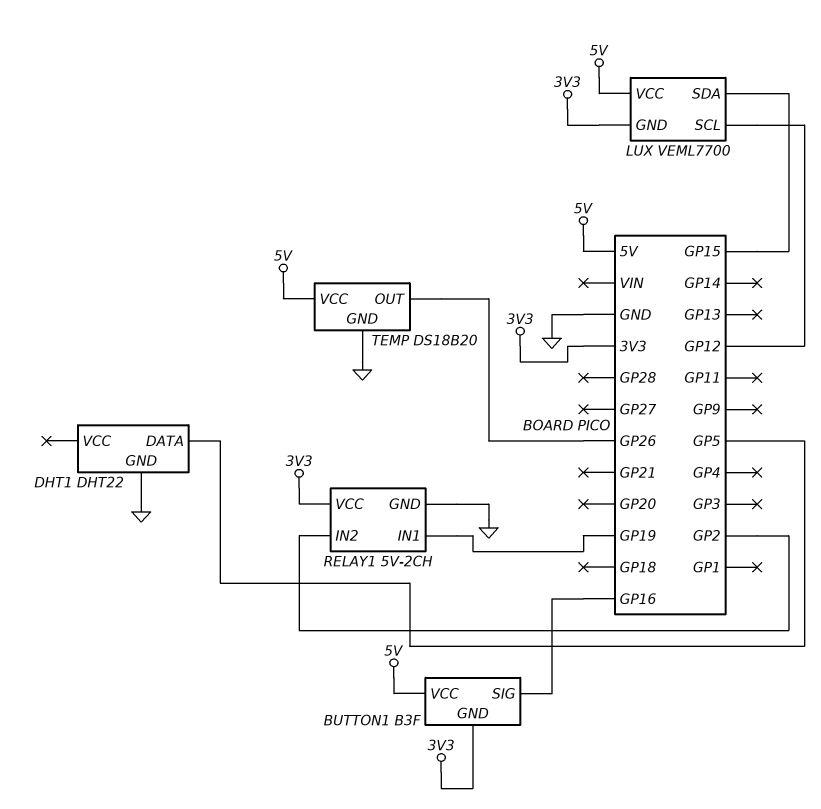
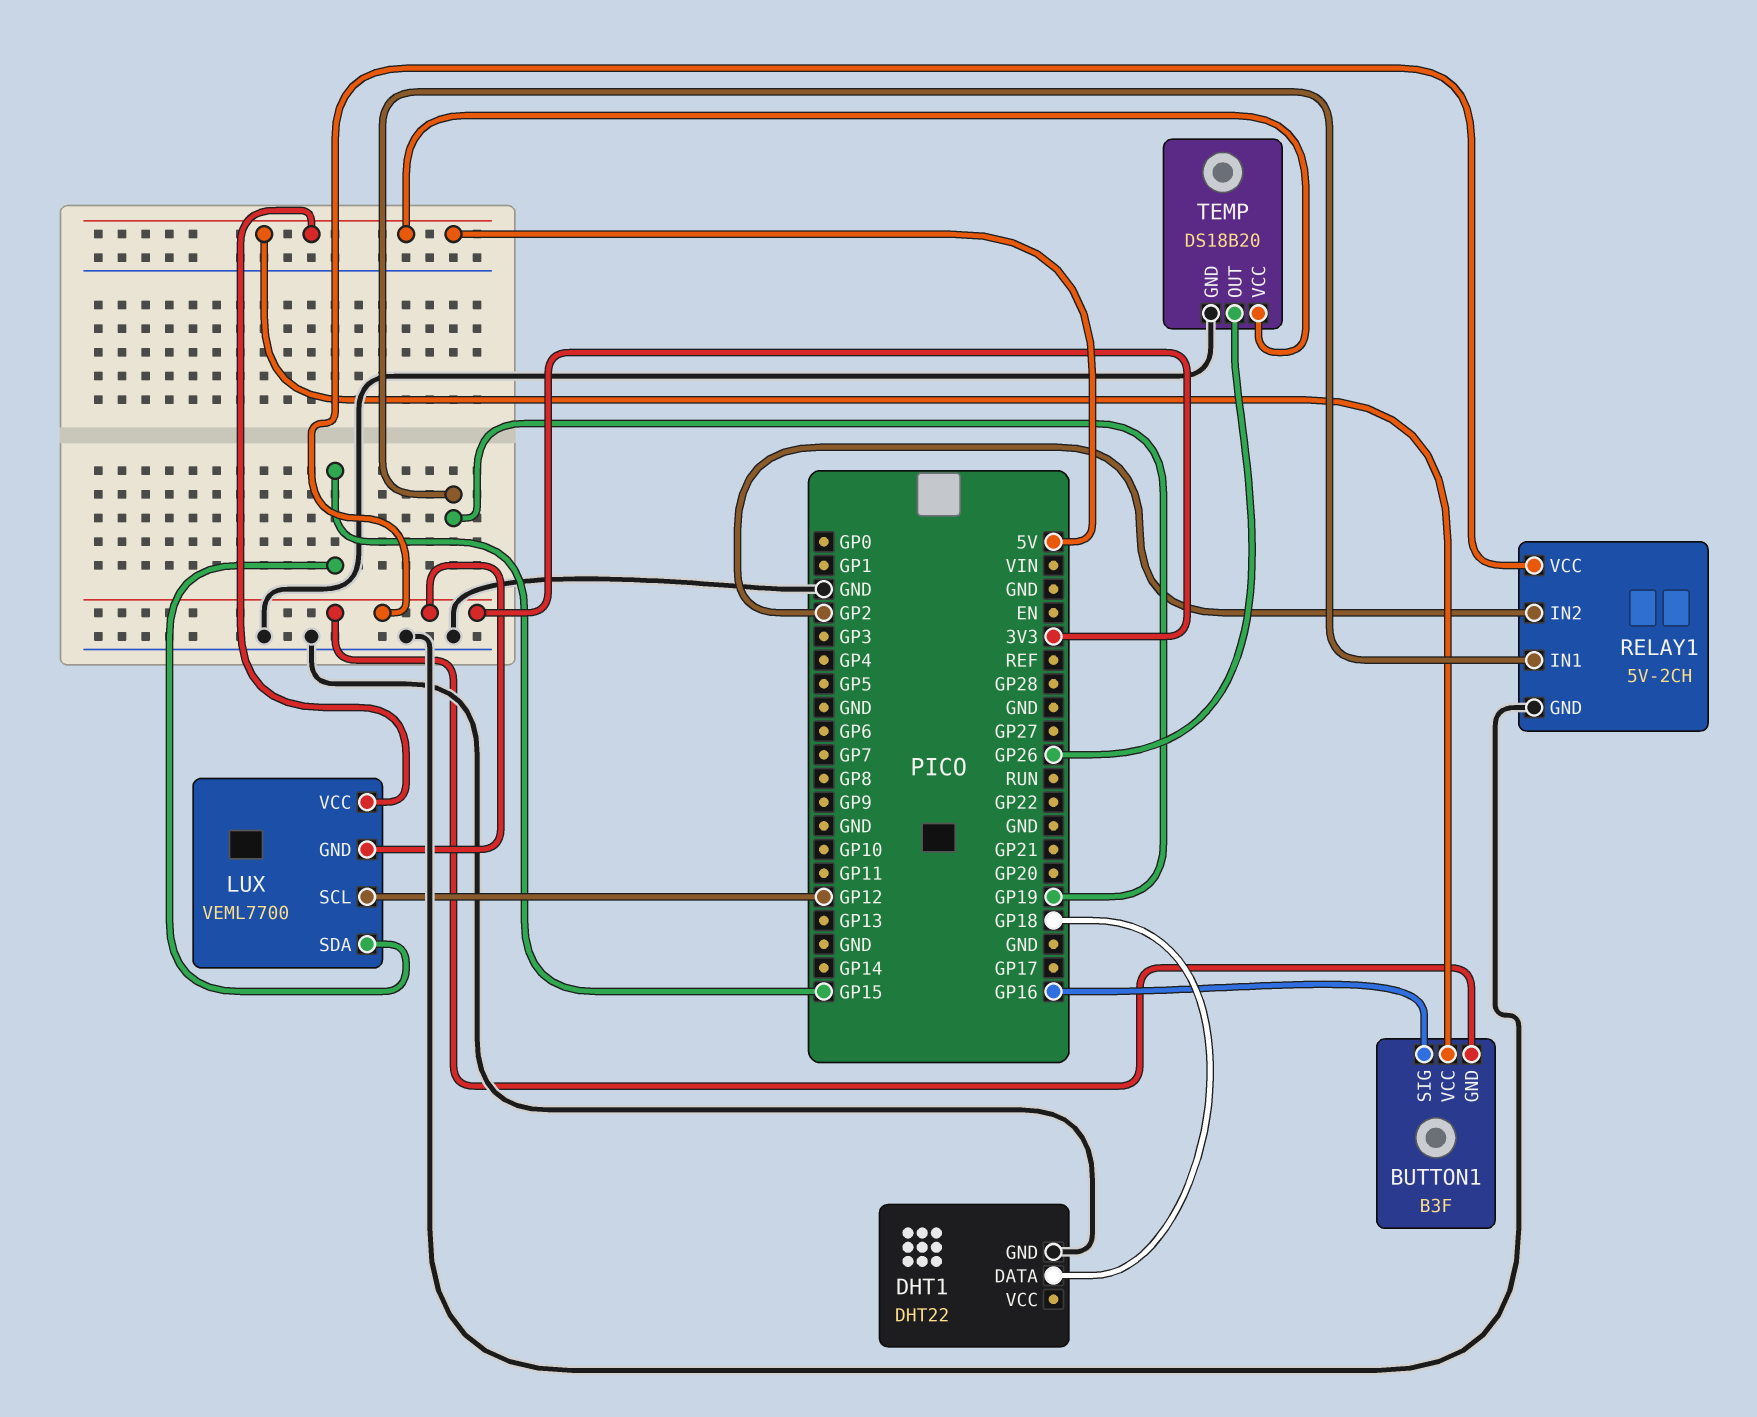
DHT1 pin DATA: GP5 -> GP18

